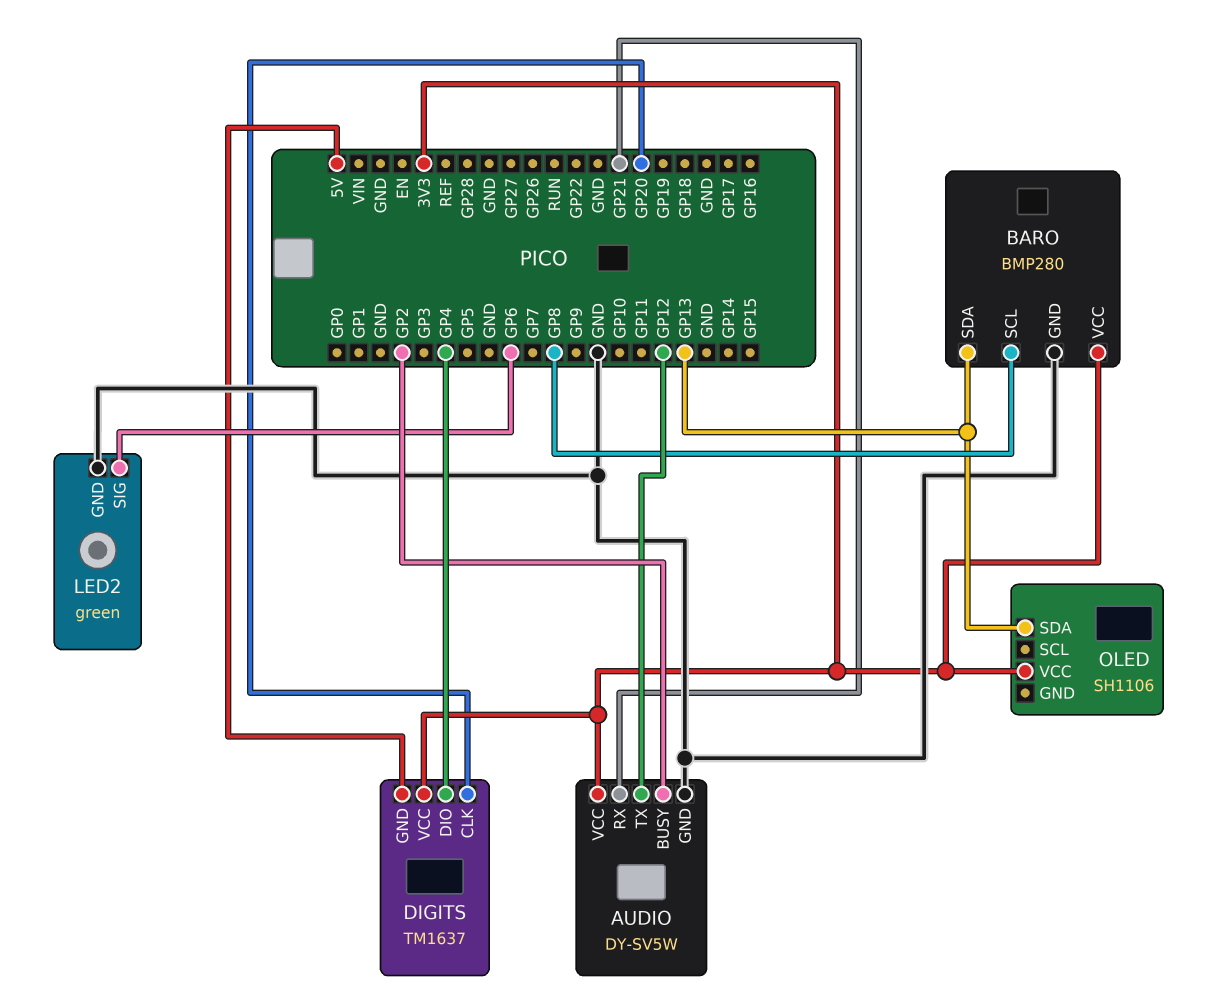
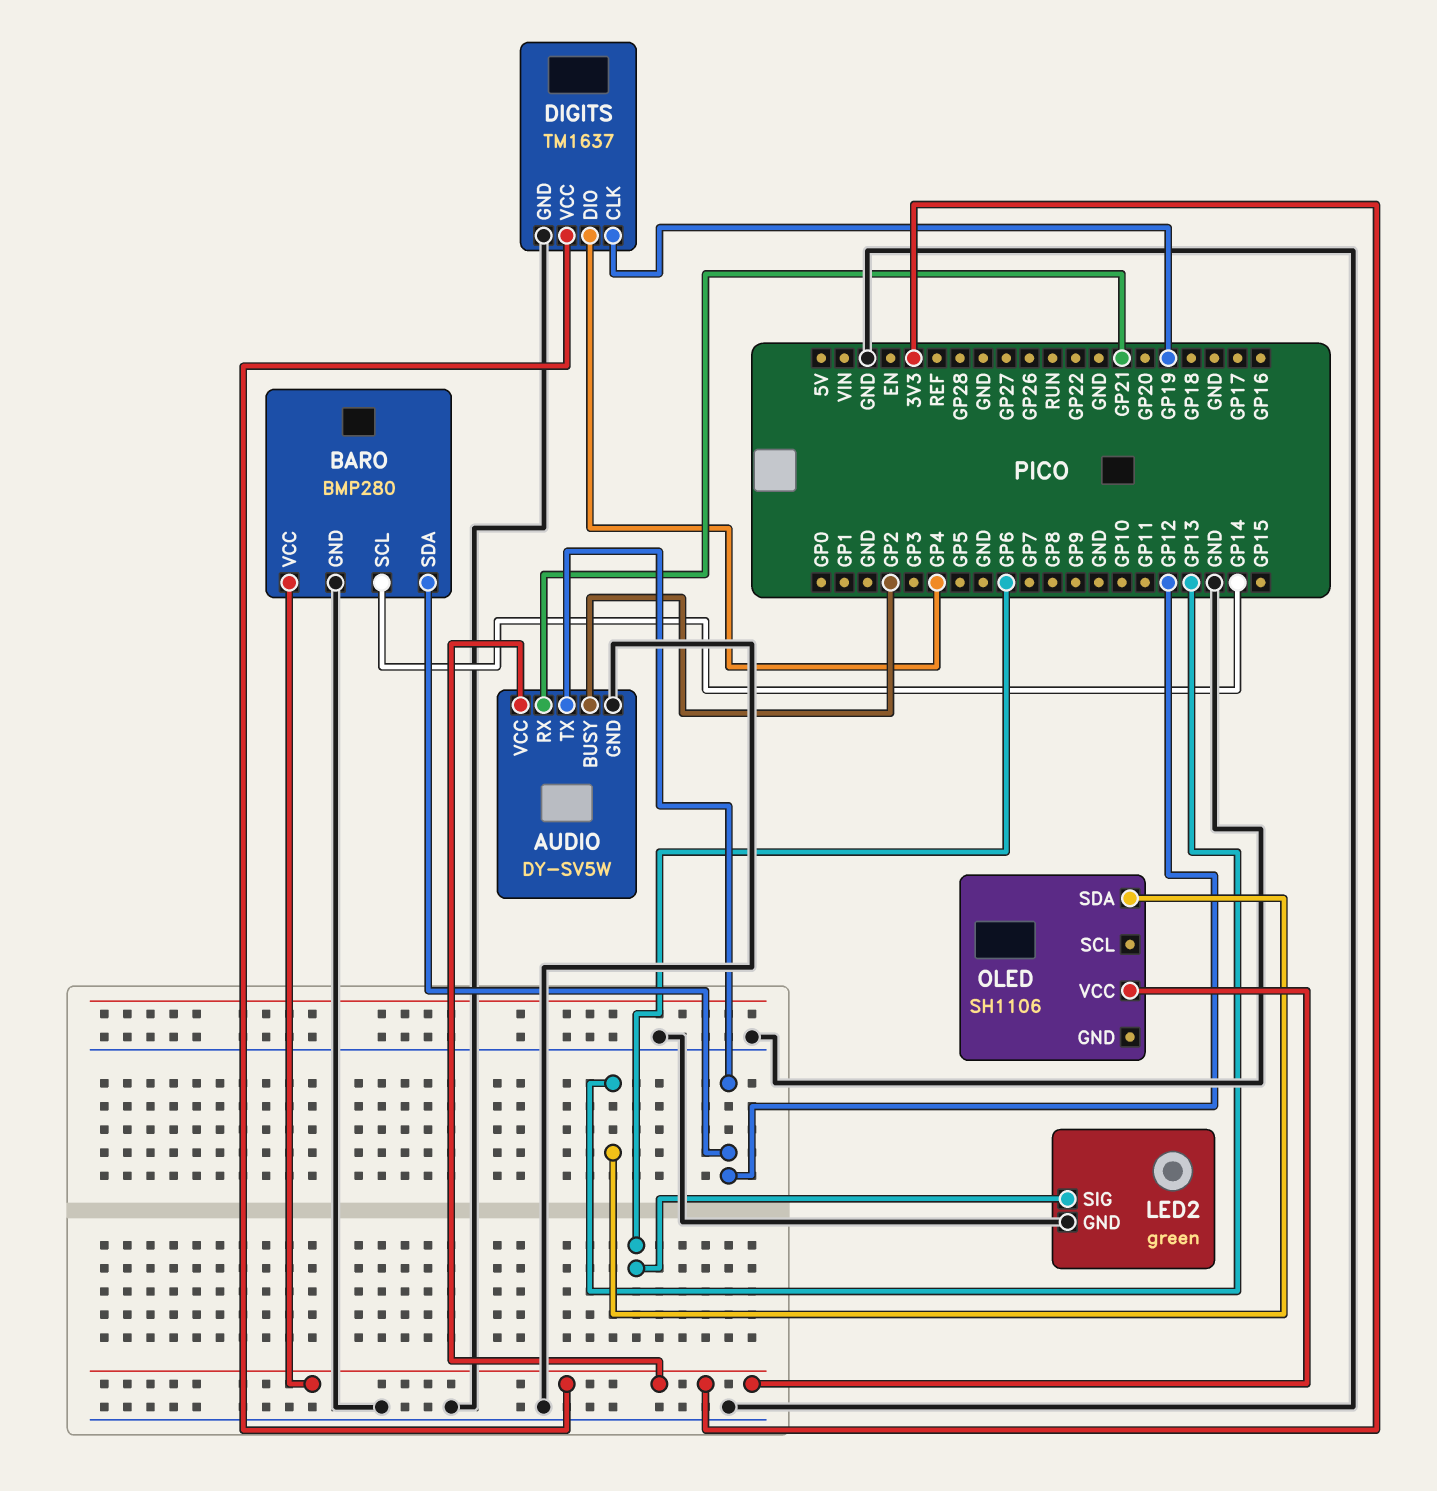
BARO pin SCL: GP8 -> GP14
BARO pin SDA: GP13 -> GP12
DIGITS pin CLK: GP20 -> GP19
DIGITS pin GND: 5V -> GND

